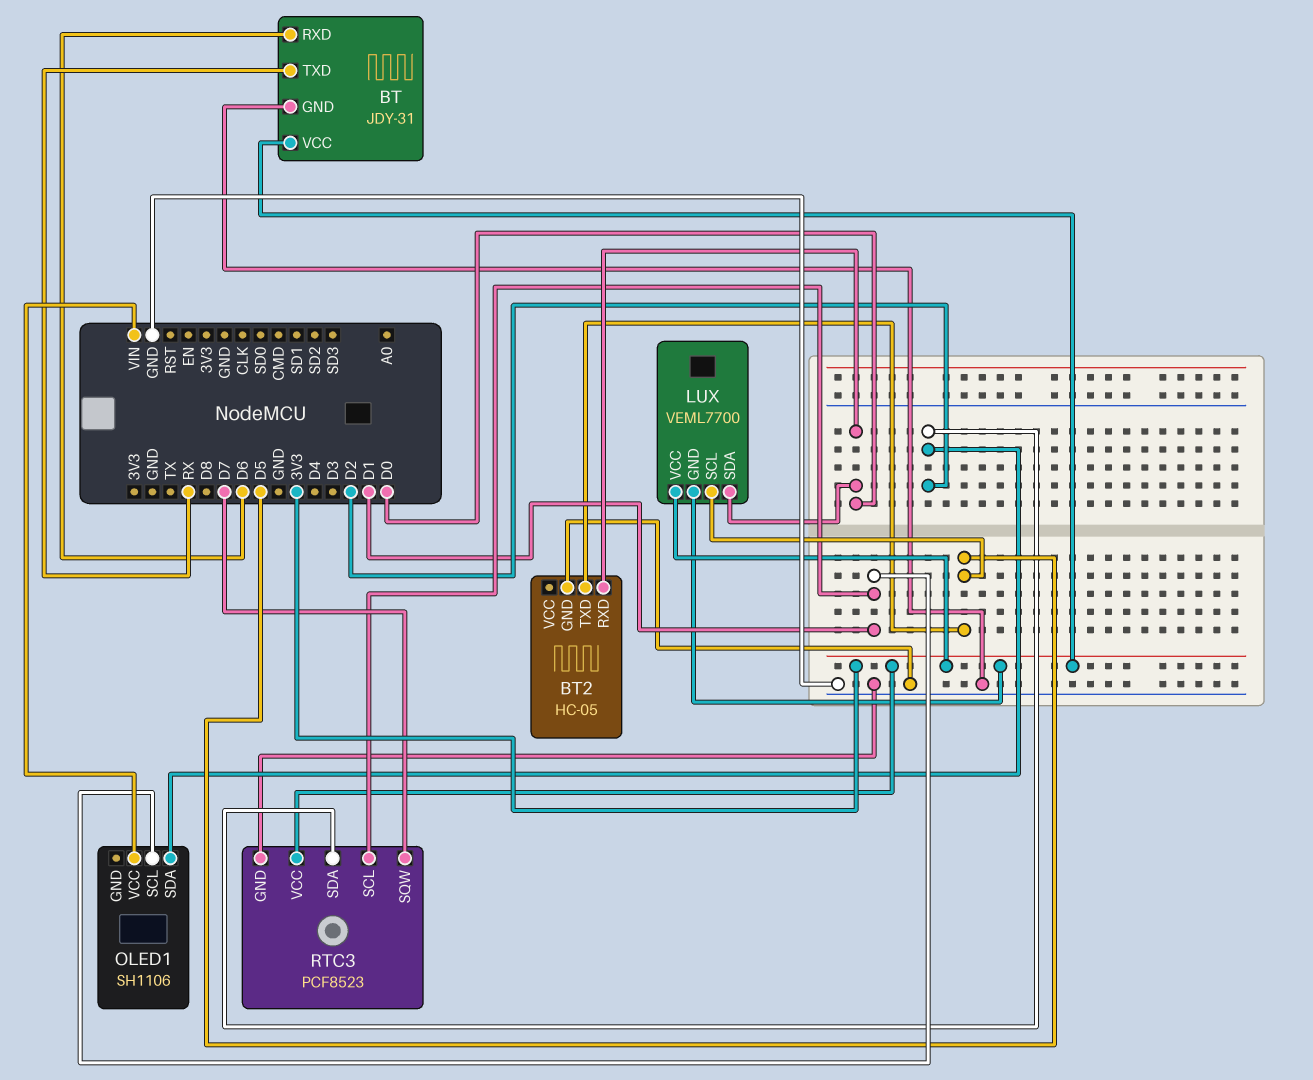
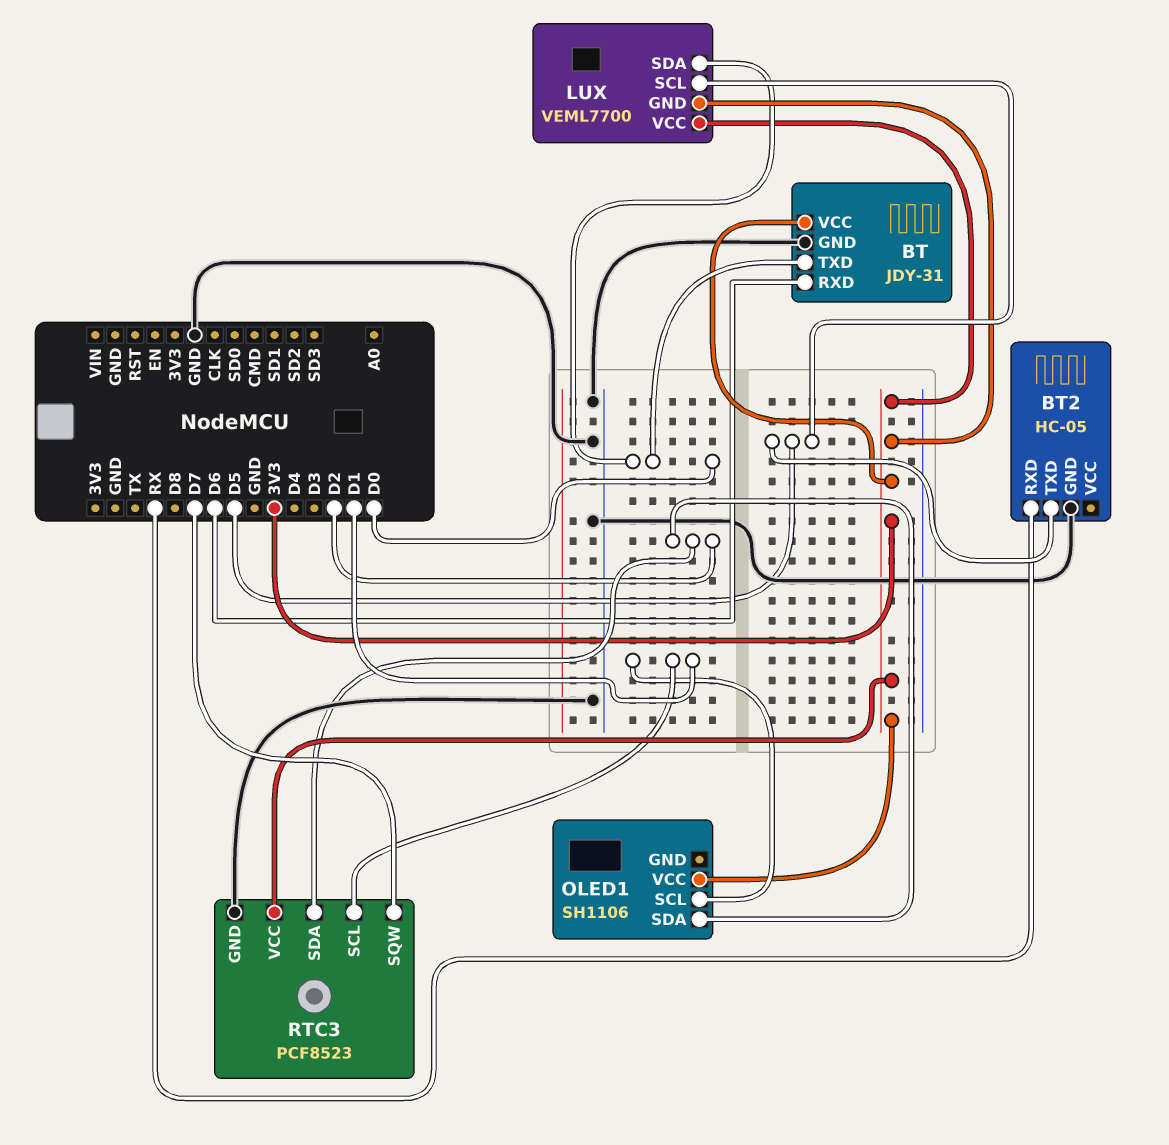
BT pin TXD: RX -> D0
BT2 pin RXD: D0 -> RX
OLED1 pin VCC: VIN -> 3V3

